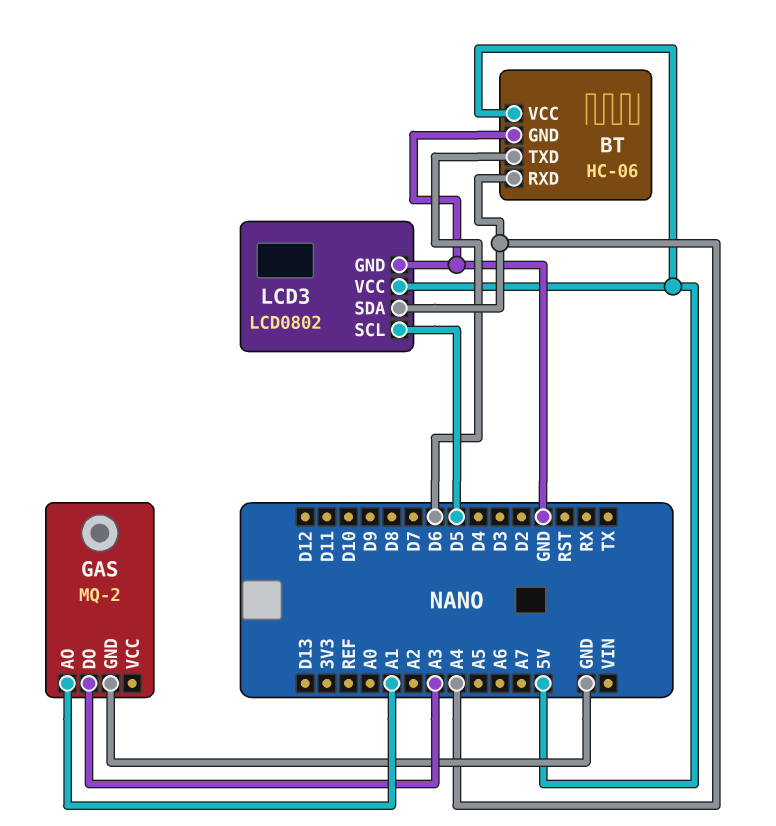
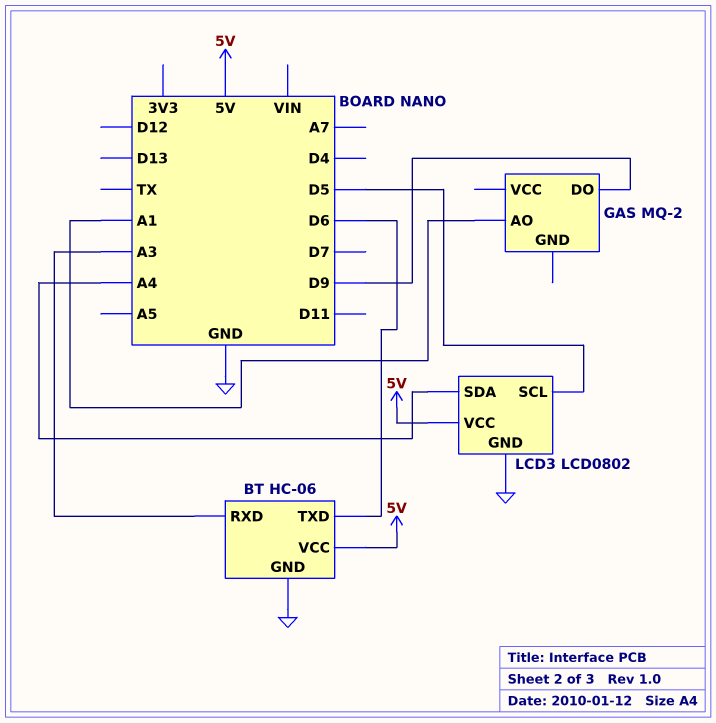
BT pin RXD: A4 -> A3
GAS pin DO: A3 -> D9
GAS pin GND: GND -> none

